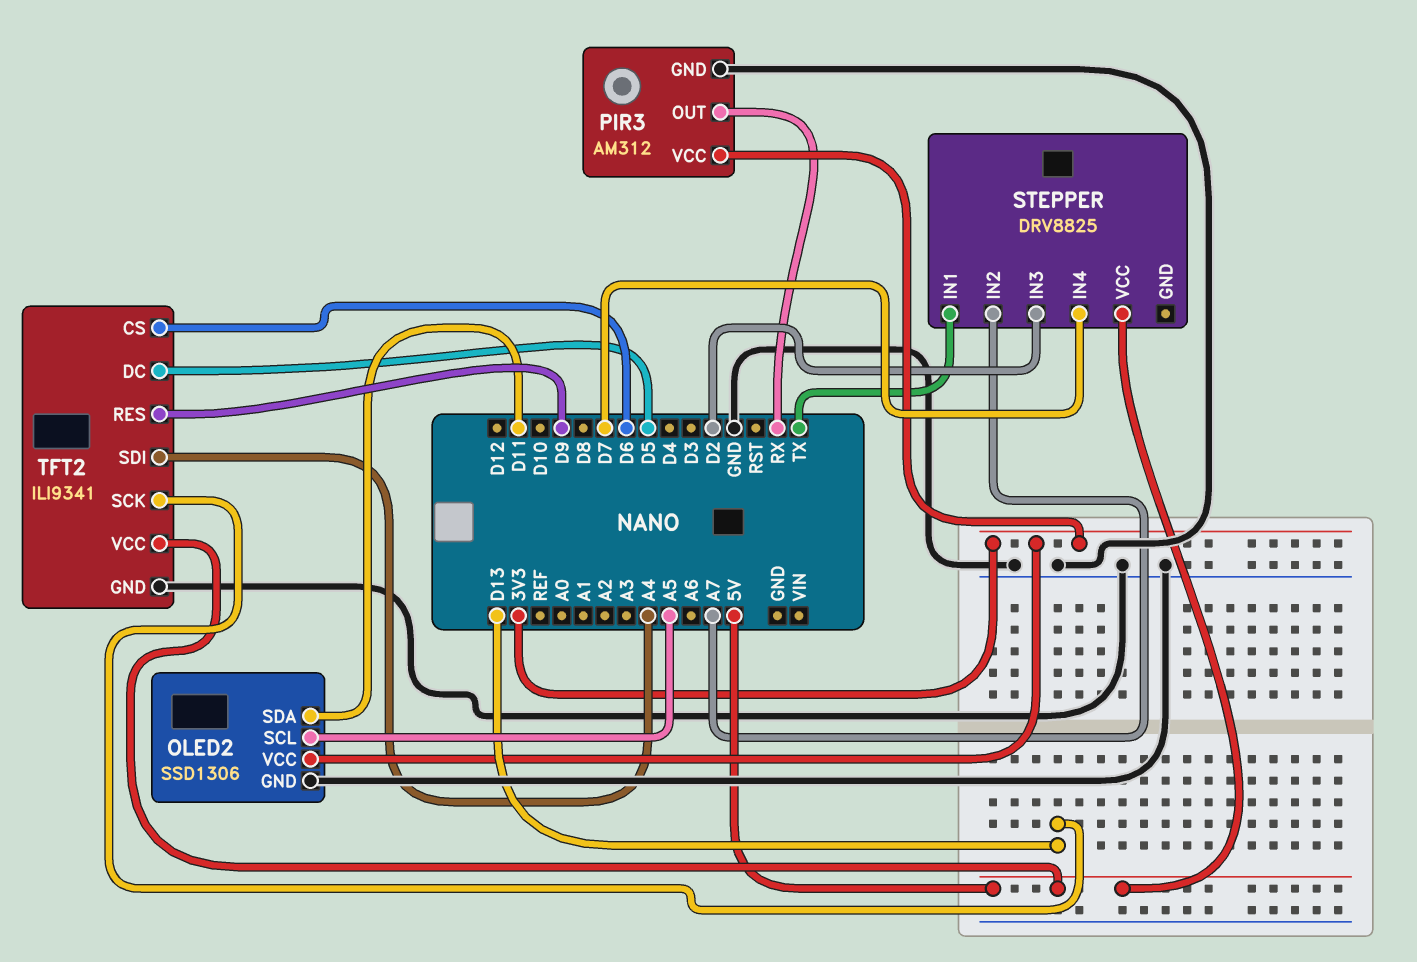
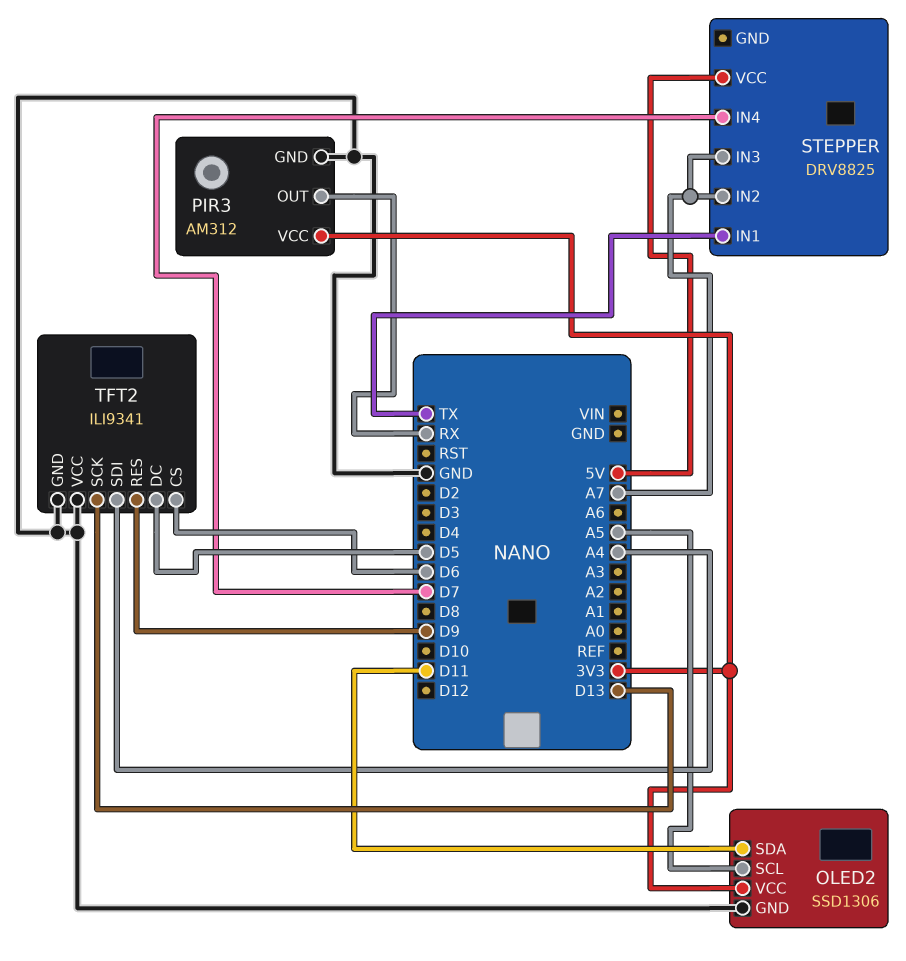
STEPPER pin IN3: D2 -> A7
TFT2 pin VCC: 5V -> GND

